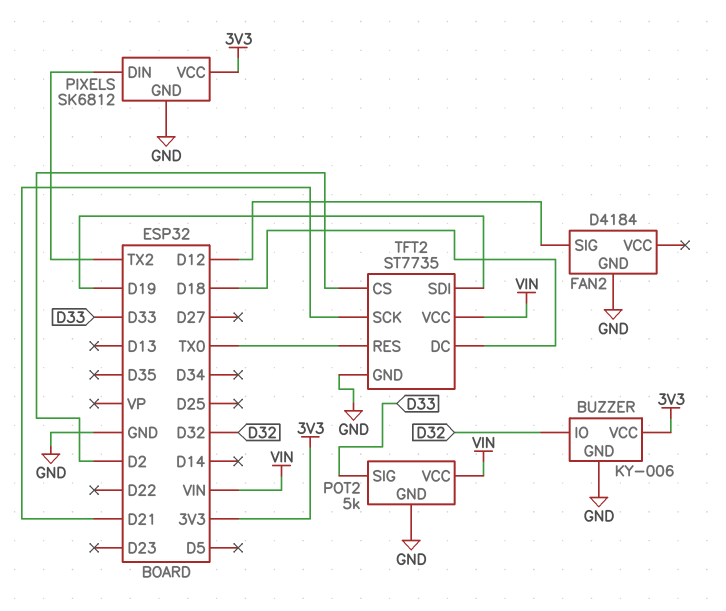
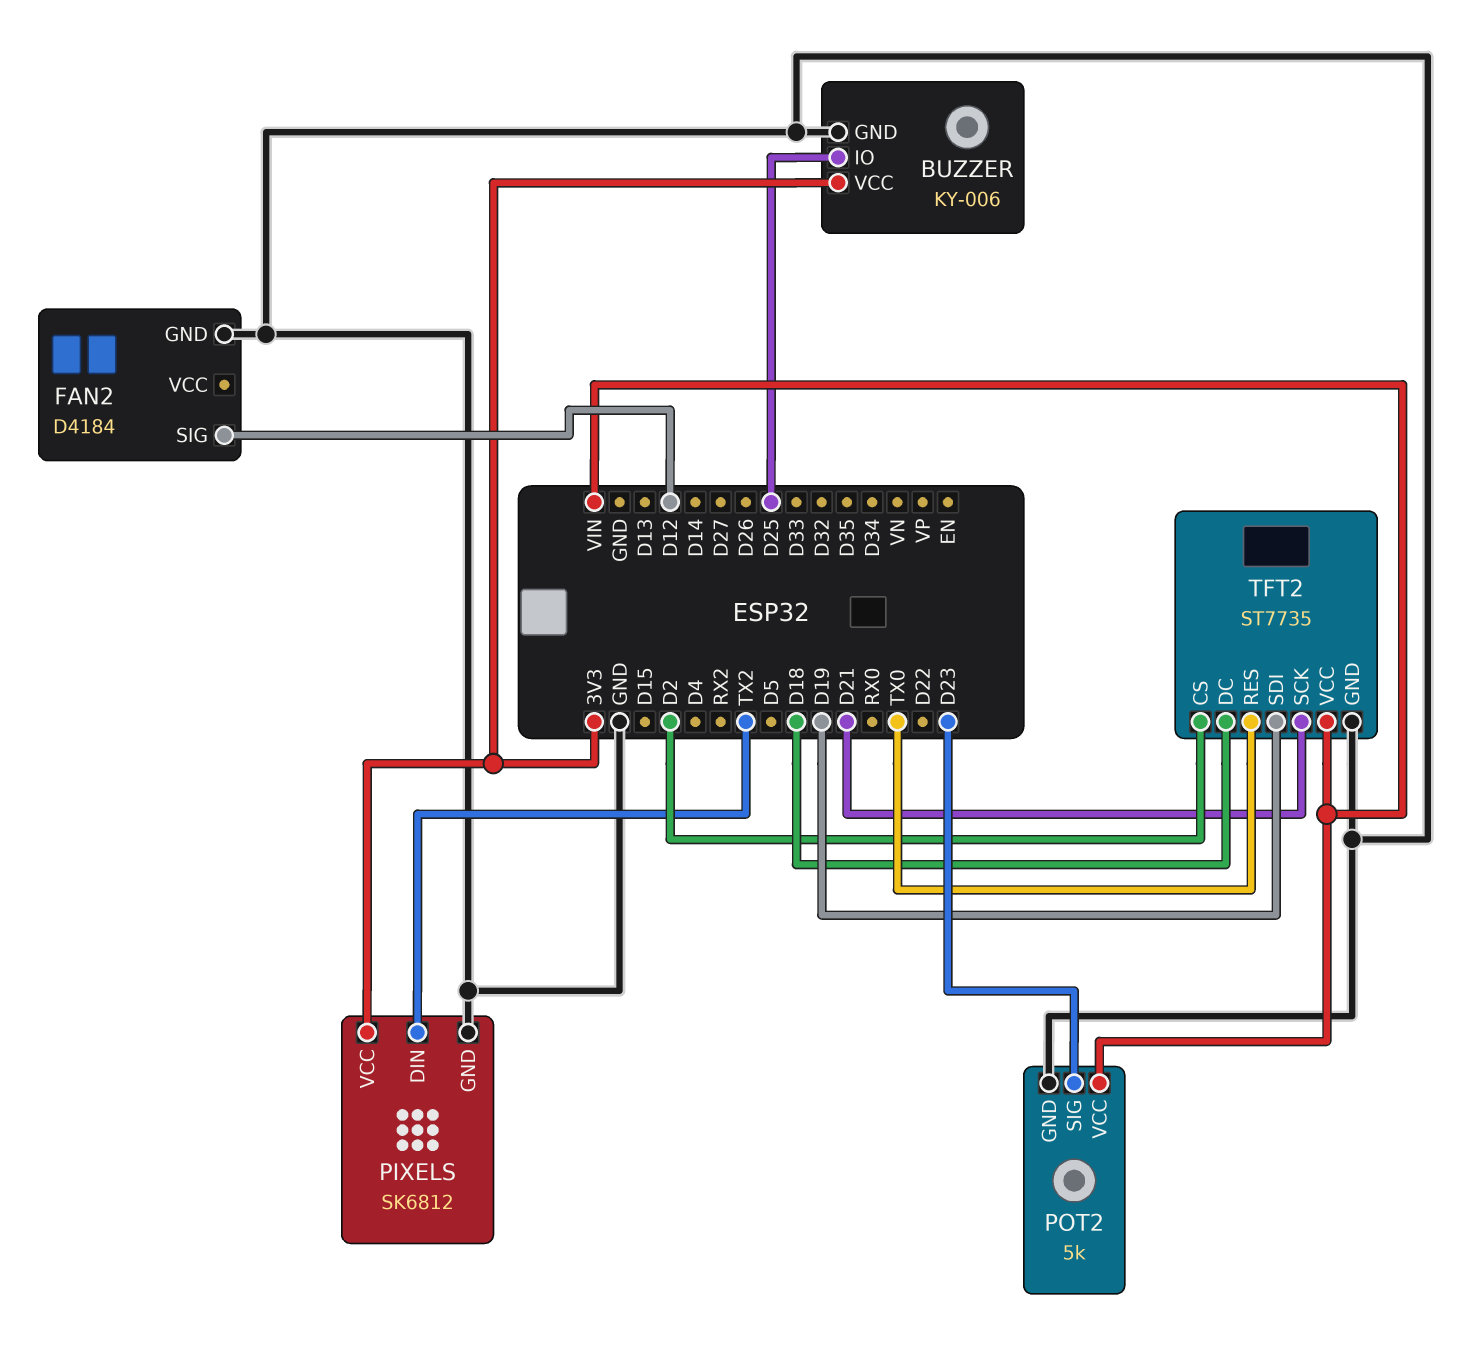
BUZZER pin IO: D32 -> D25
POT2 pin SIG: D33 -> D23

